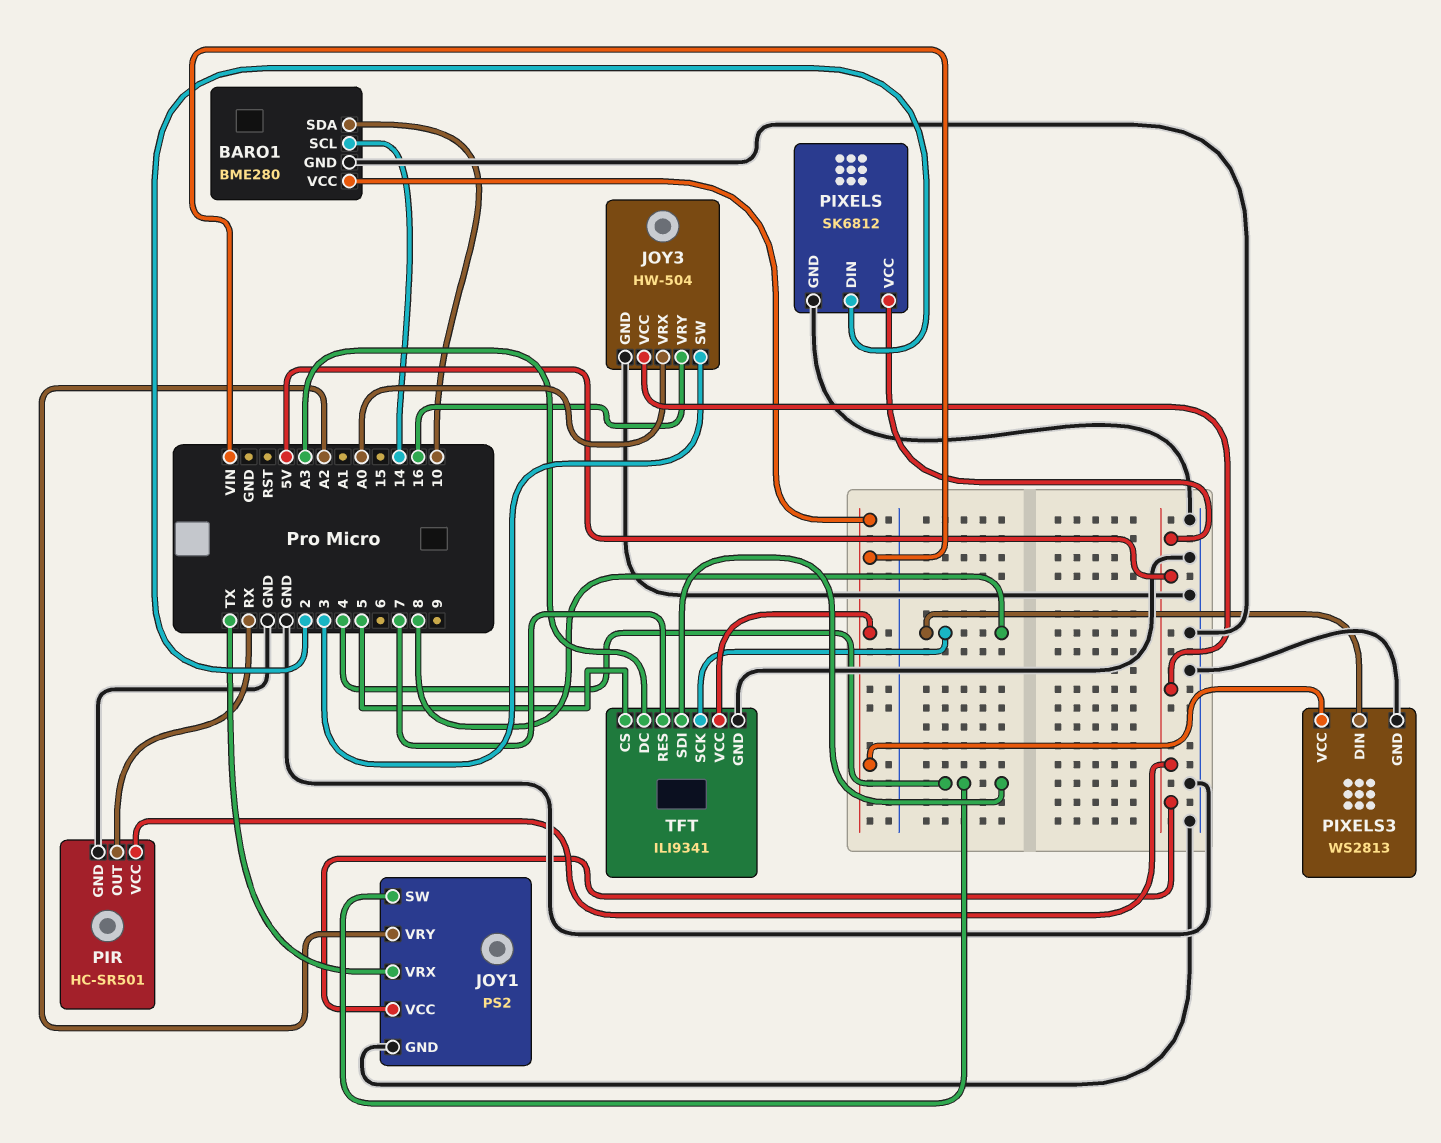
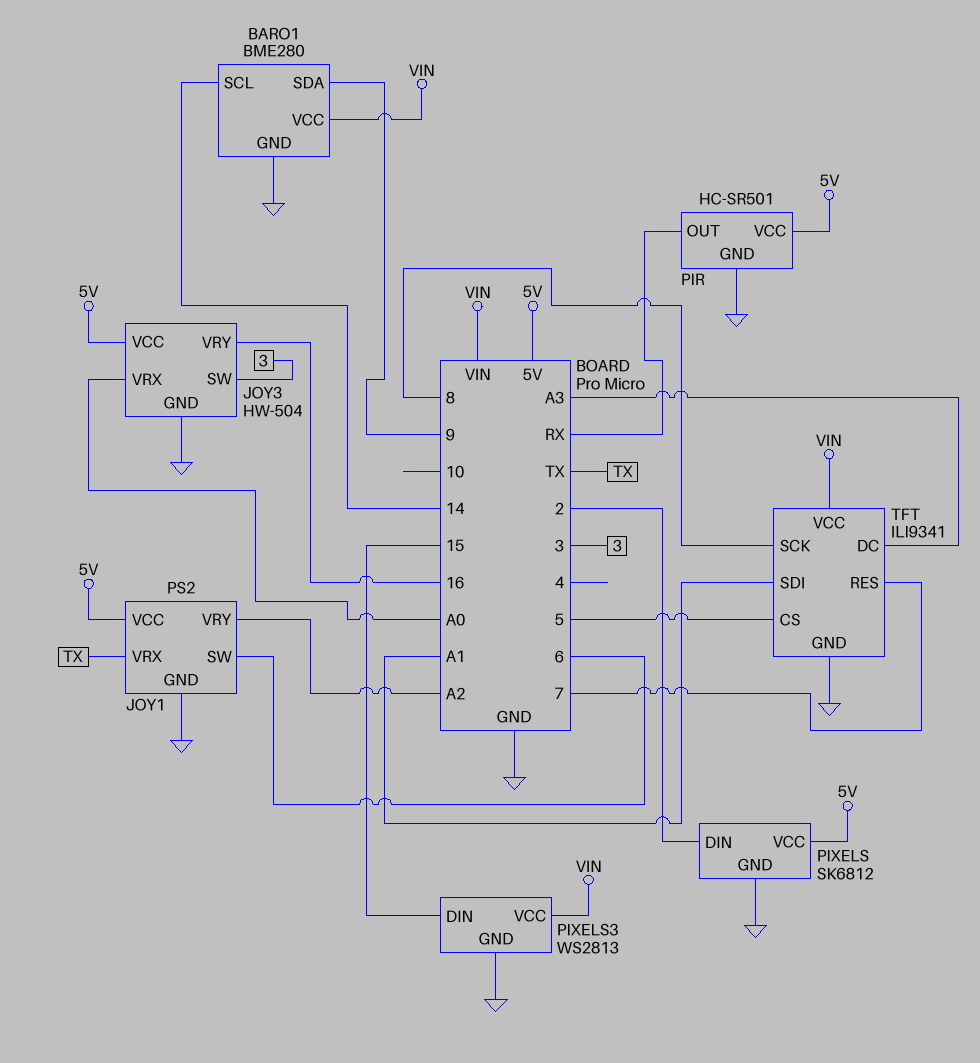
BARO1 pin SDA: 10 -> 9
JOY1 pin SW: 4 -> 6
PIXELS3 pin DIN: 8 -> 15
TFT pin SDI: 4 -> A1

